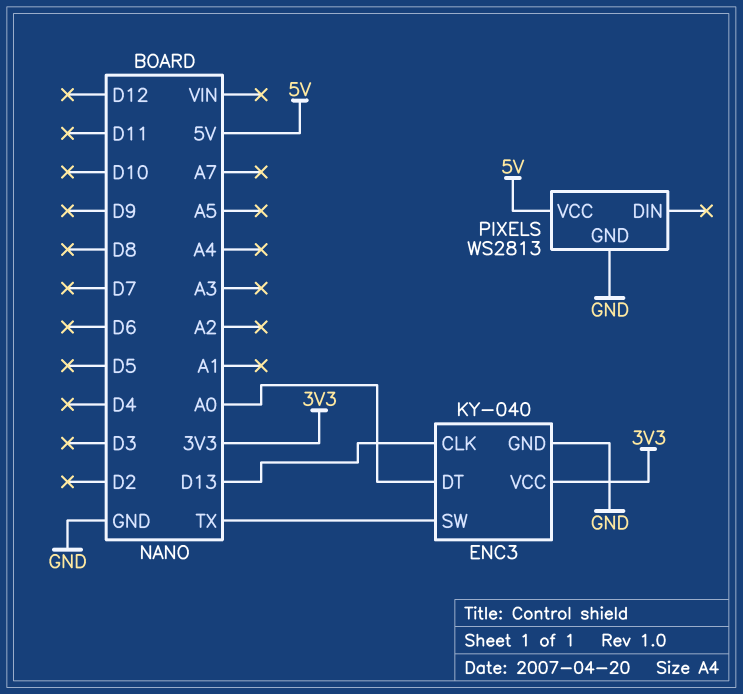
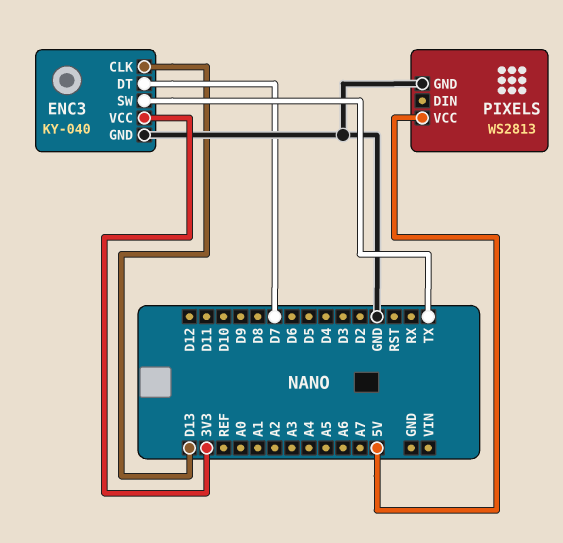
ENC3 pin DT: A0 -> D7

